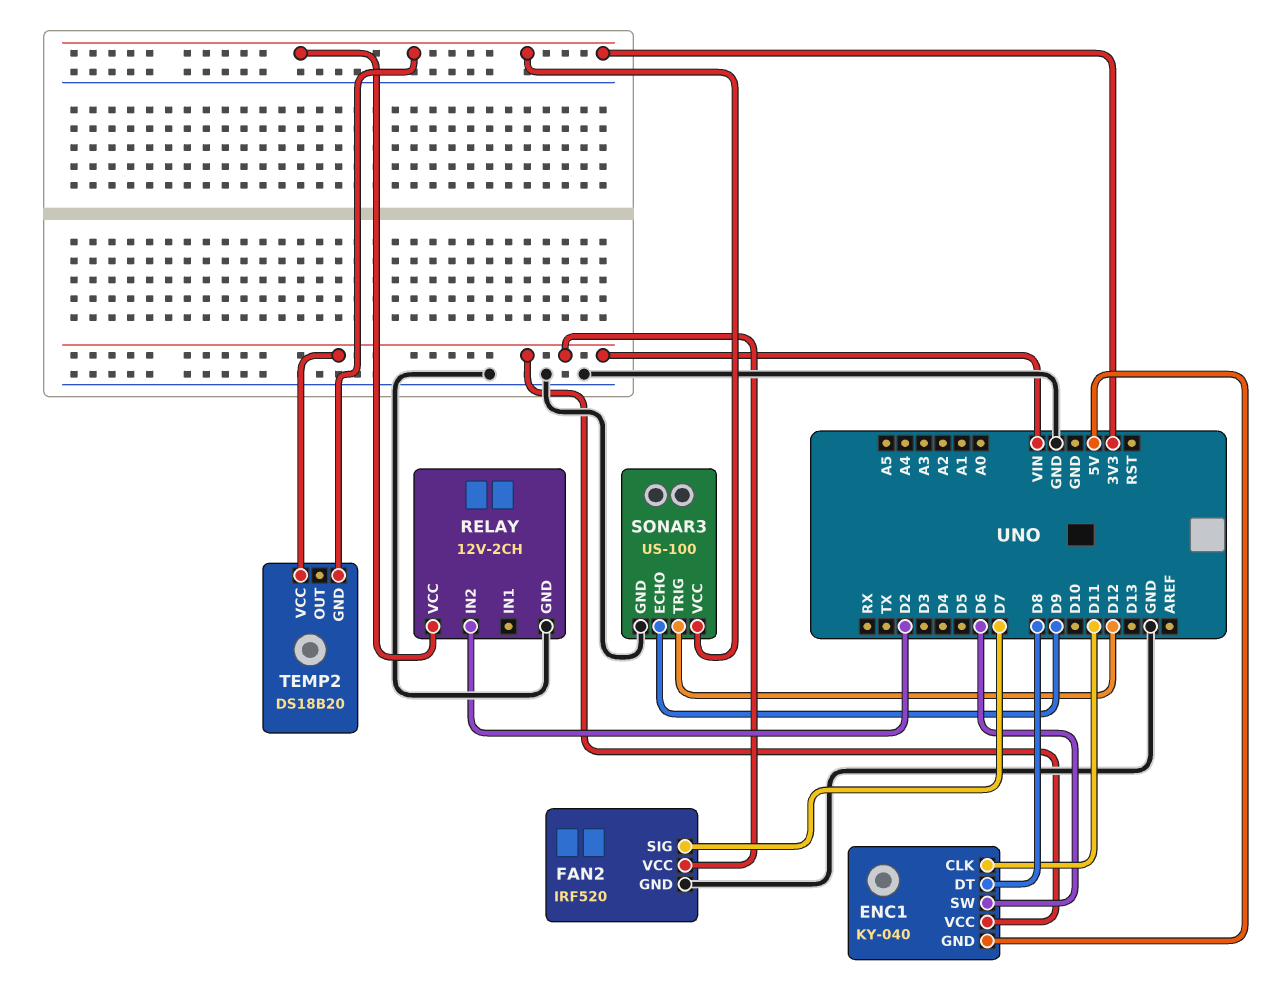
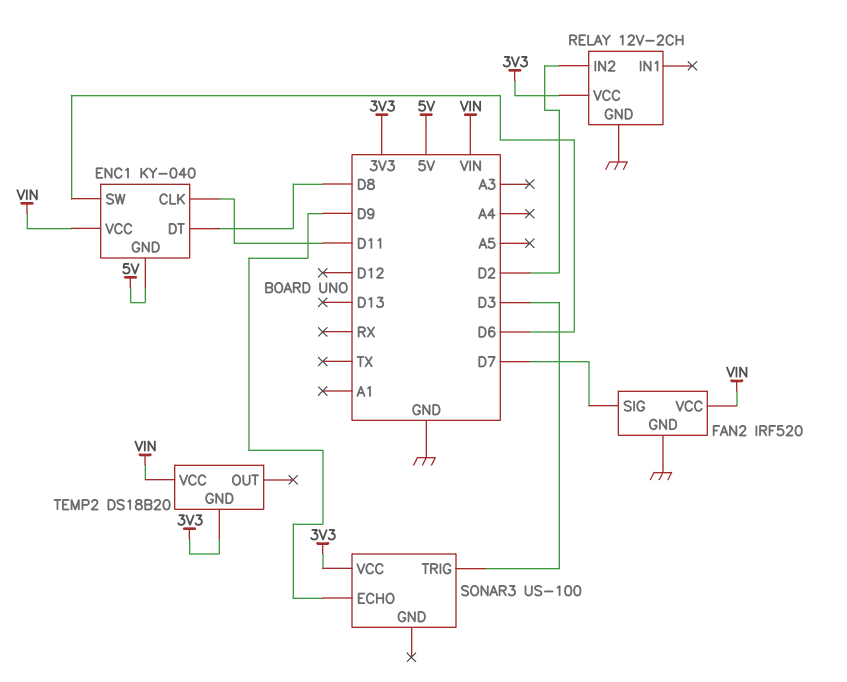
SONAR3 pin GND: GND -> none
SONAR3 pin TRIG: D12 -> D3

